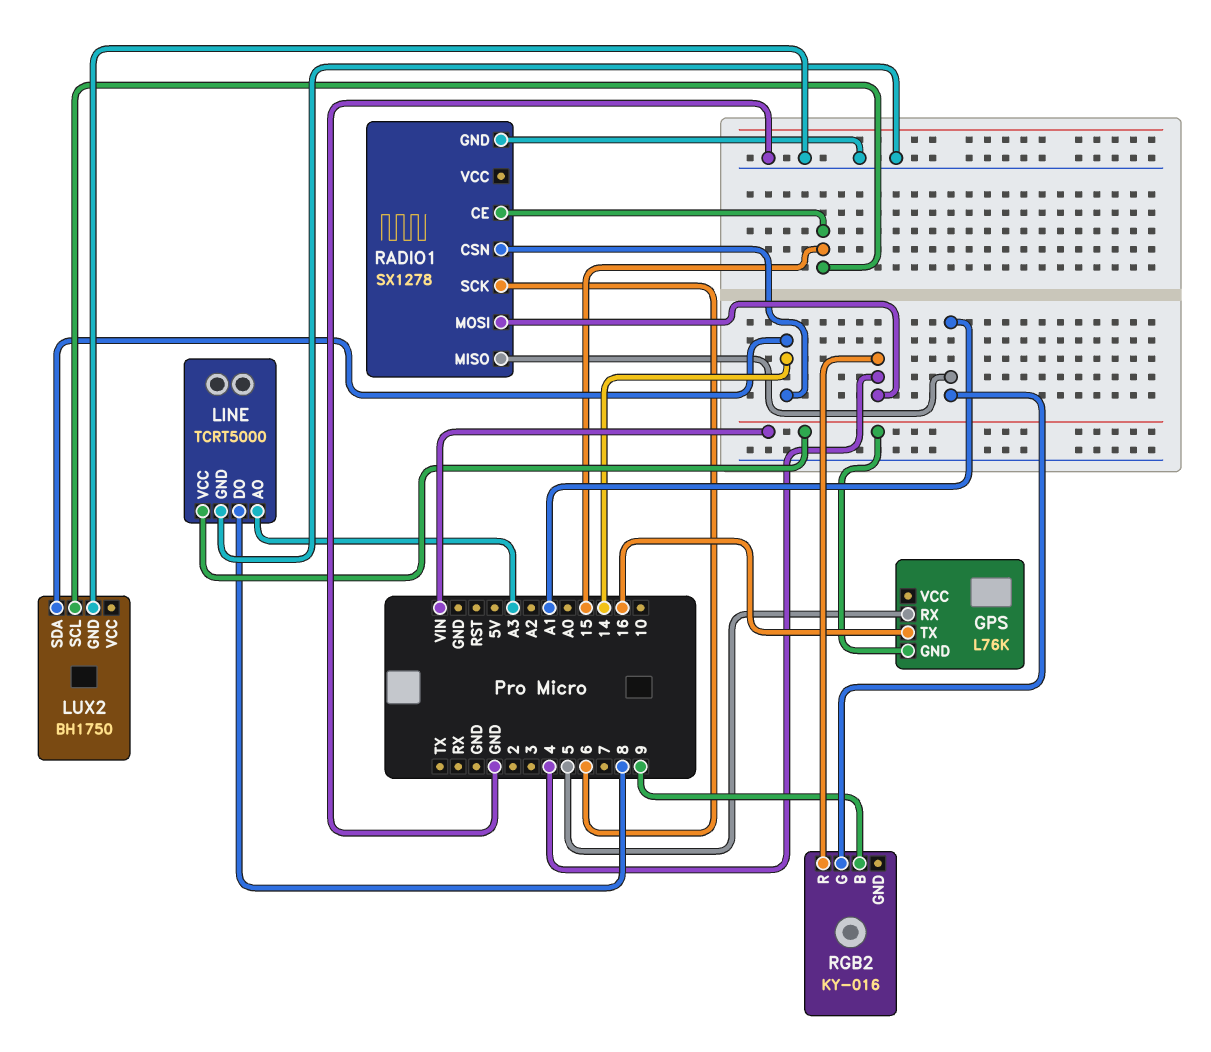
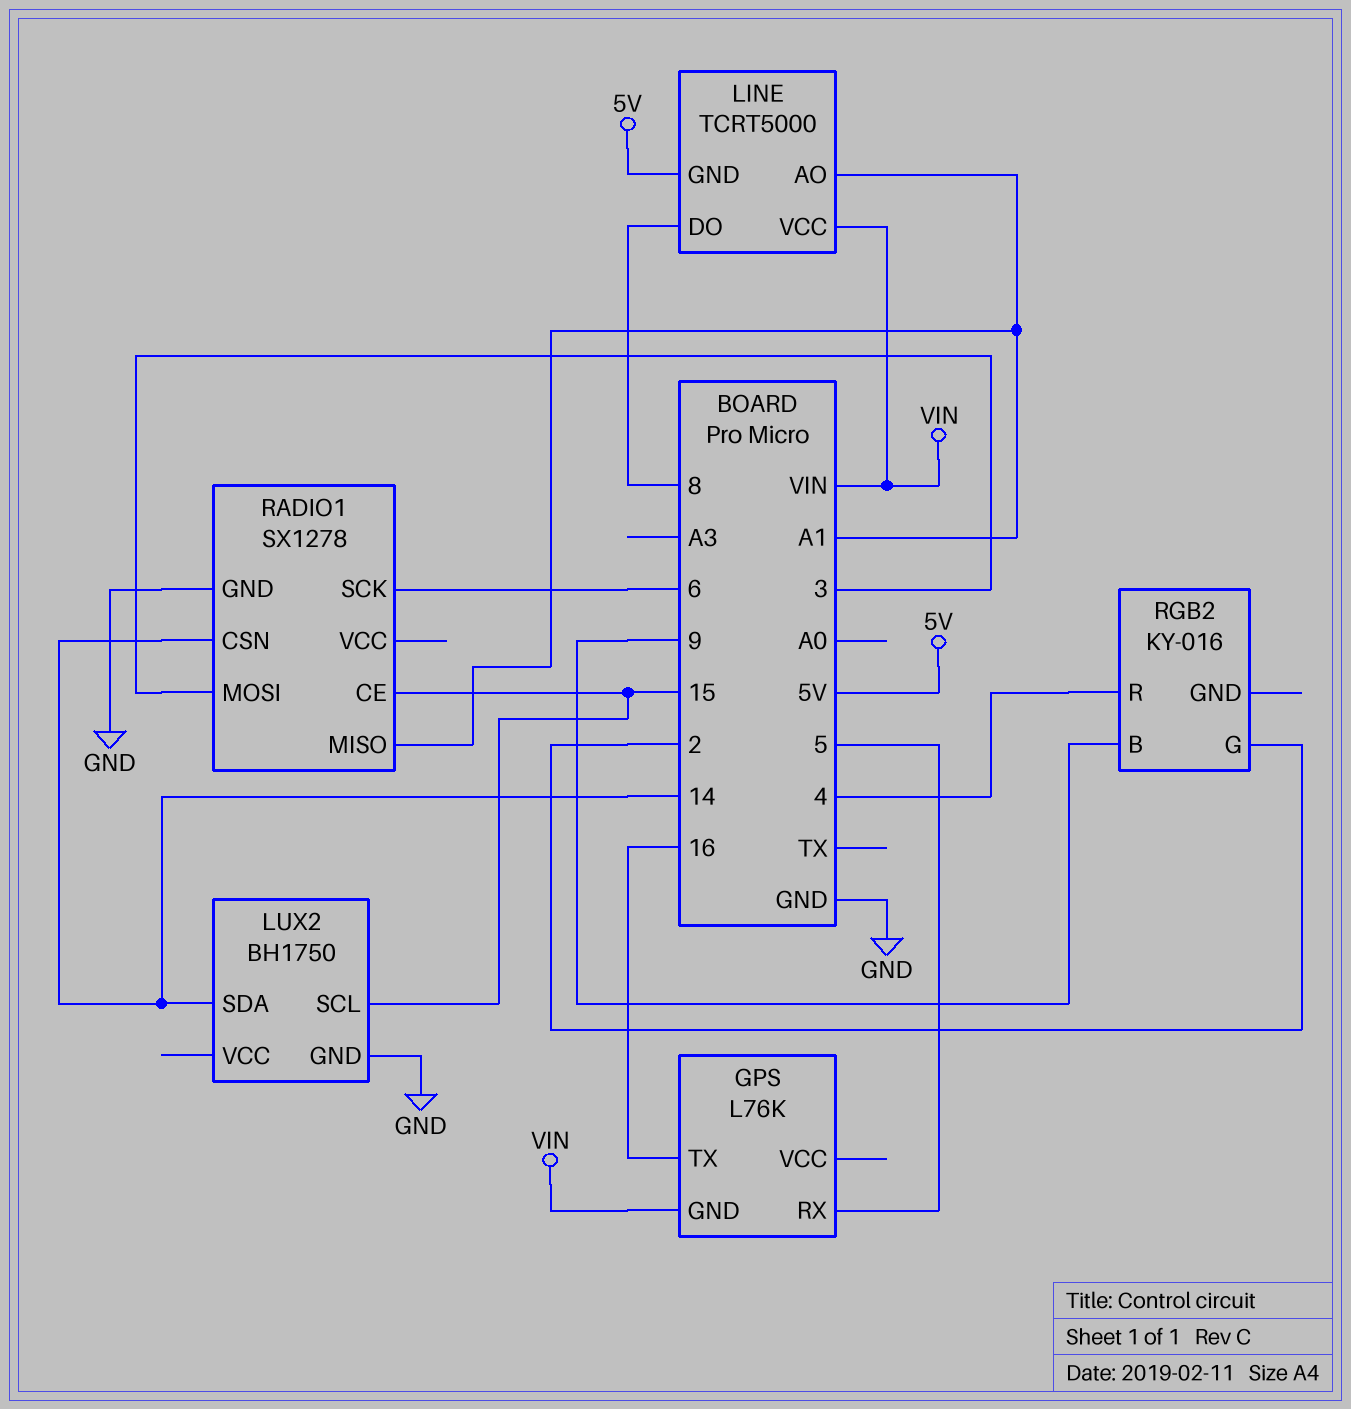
LINE pin AO: A3 -> A1
LINE pin GND: GND -> 5V
RADIO1 pin MOSI: 4 -> 3
RGB2 pin G: A1 -> 2

